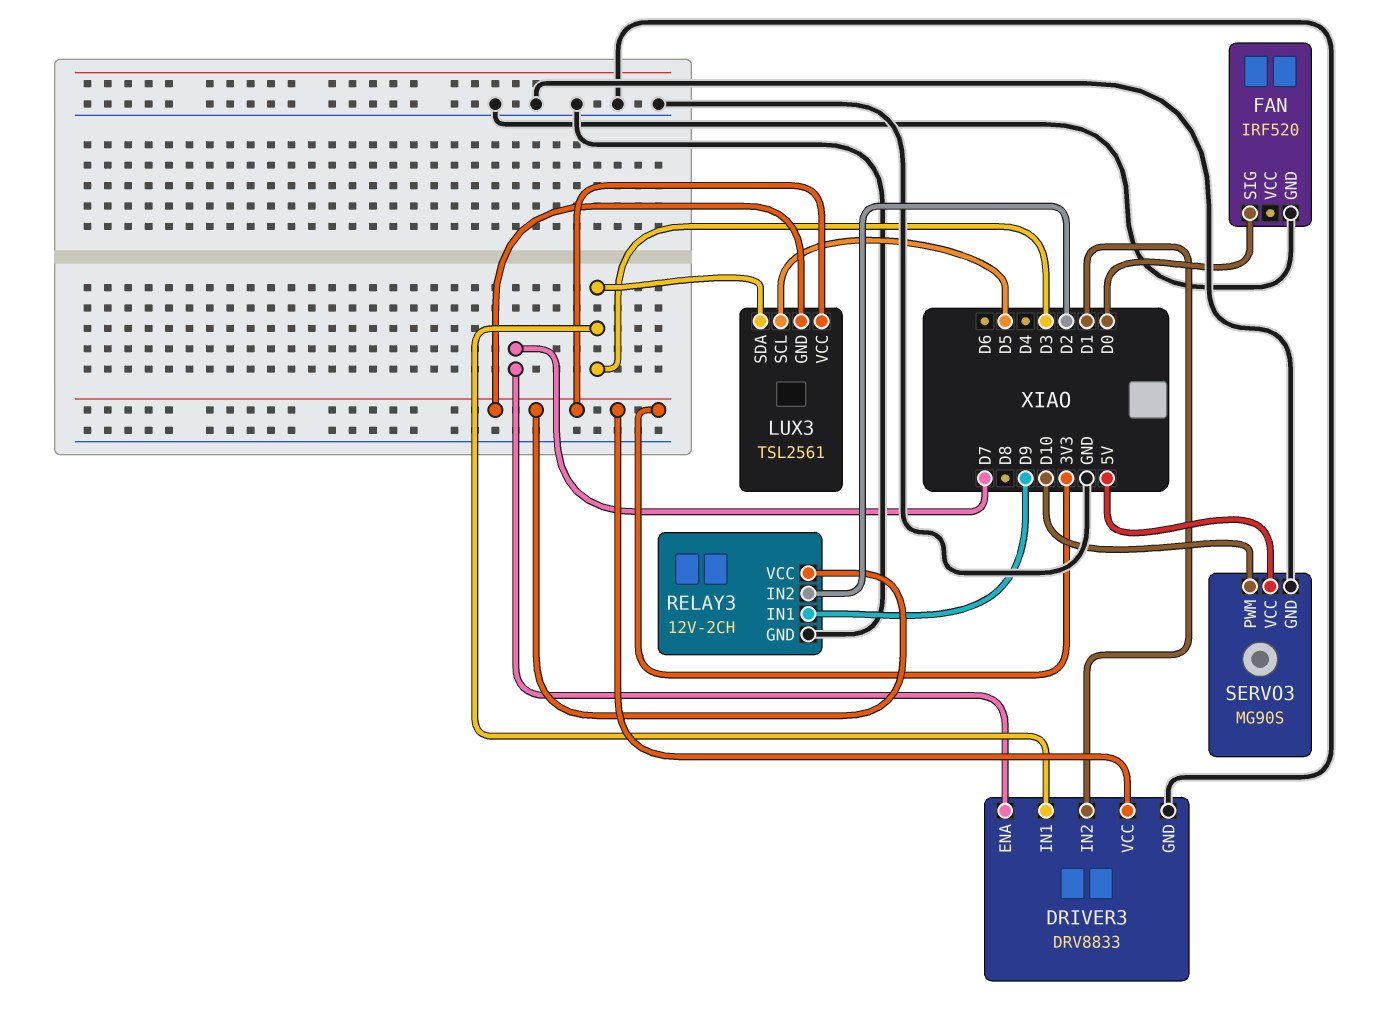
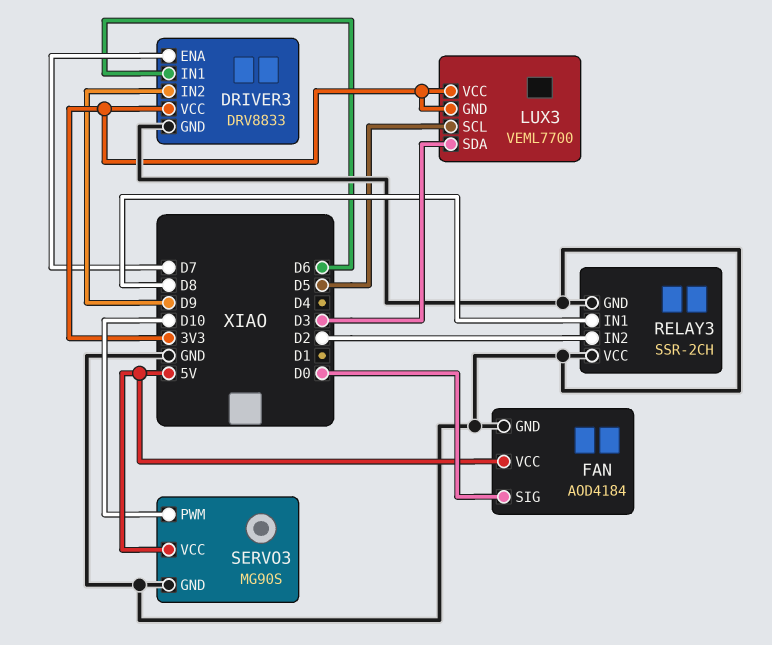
DRIVER3 pin IN1: D3 -> D6
DRIVER3 pin IN2: D1 -> D9
FAN: IRF520 -> AOD4184
FAN pin VCC: none -> 5V
LUX3: TSL2561 -> VEML7700
RELAY3: 12V-2CH -> SSR-2CH
RELAY3 pin IN1: D9 -> D8
RELAY3 pin VCC: 3V3 -> GND

